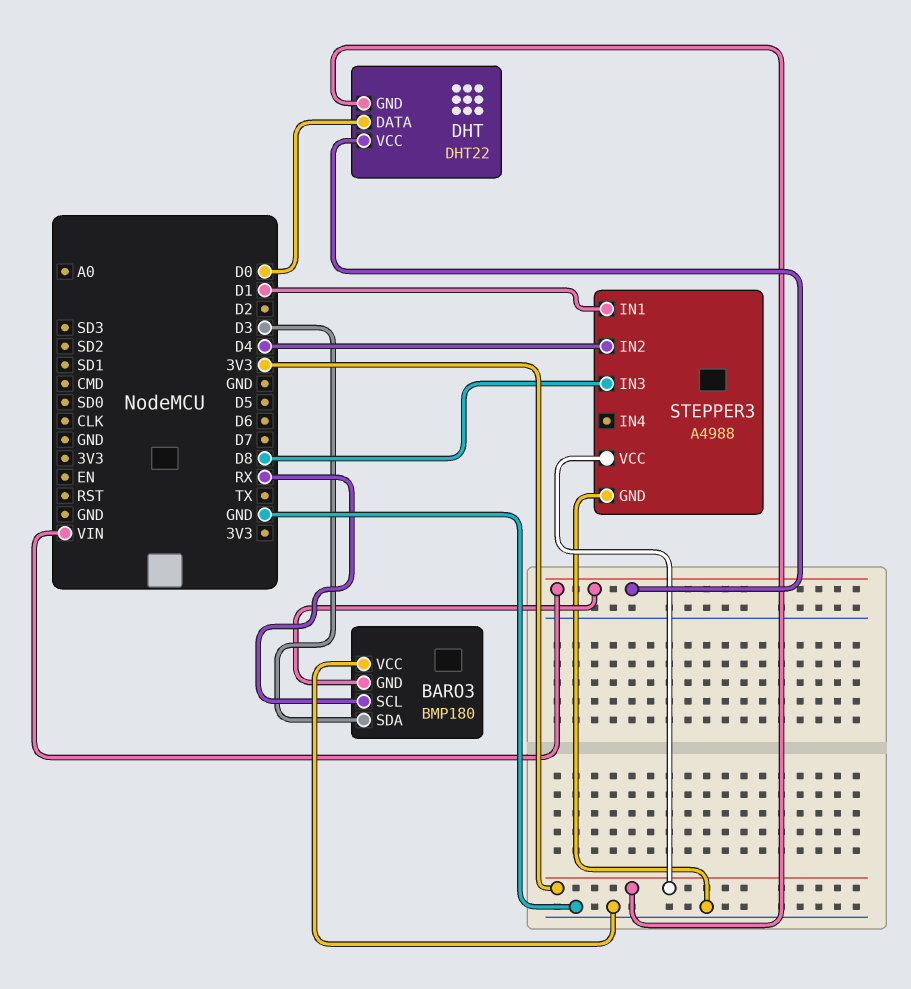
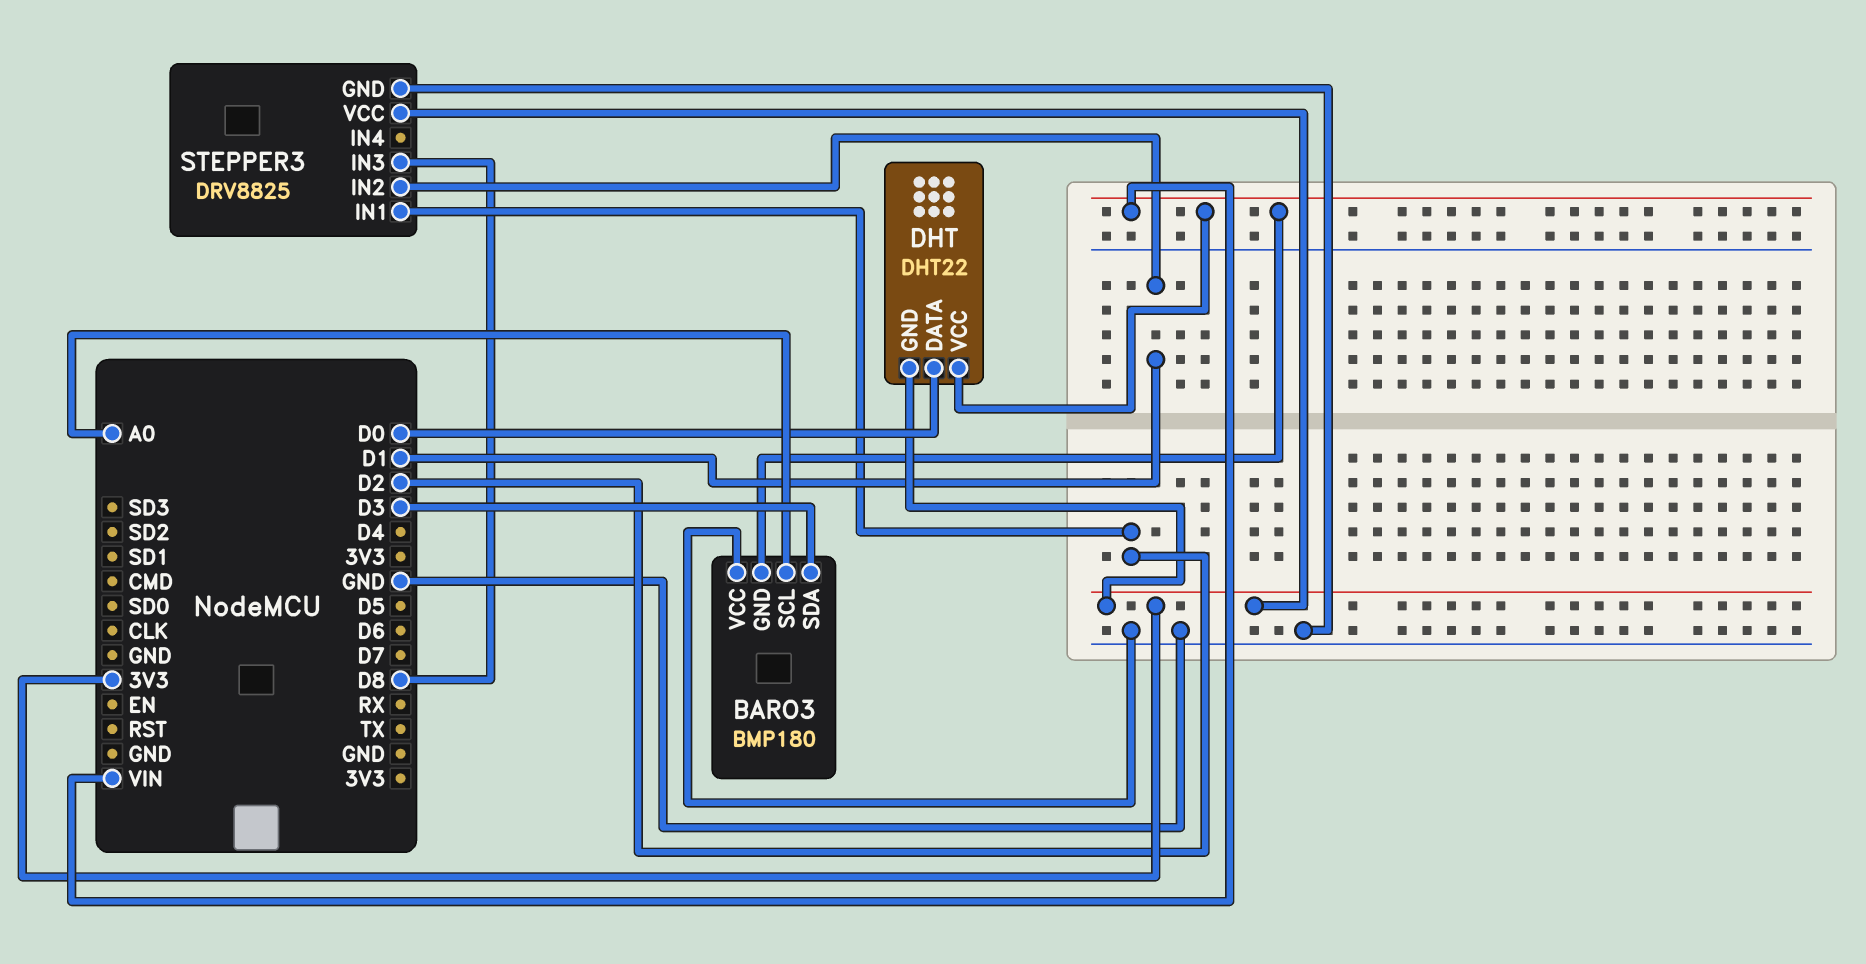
BARO3 pin SCL: RX -> A0
STEPPER3: A4988 -> DRV8825
STEPPER3 pin IN1: D1 -> D2
STEPPER3 pin IN2: D4 -> D1

